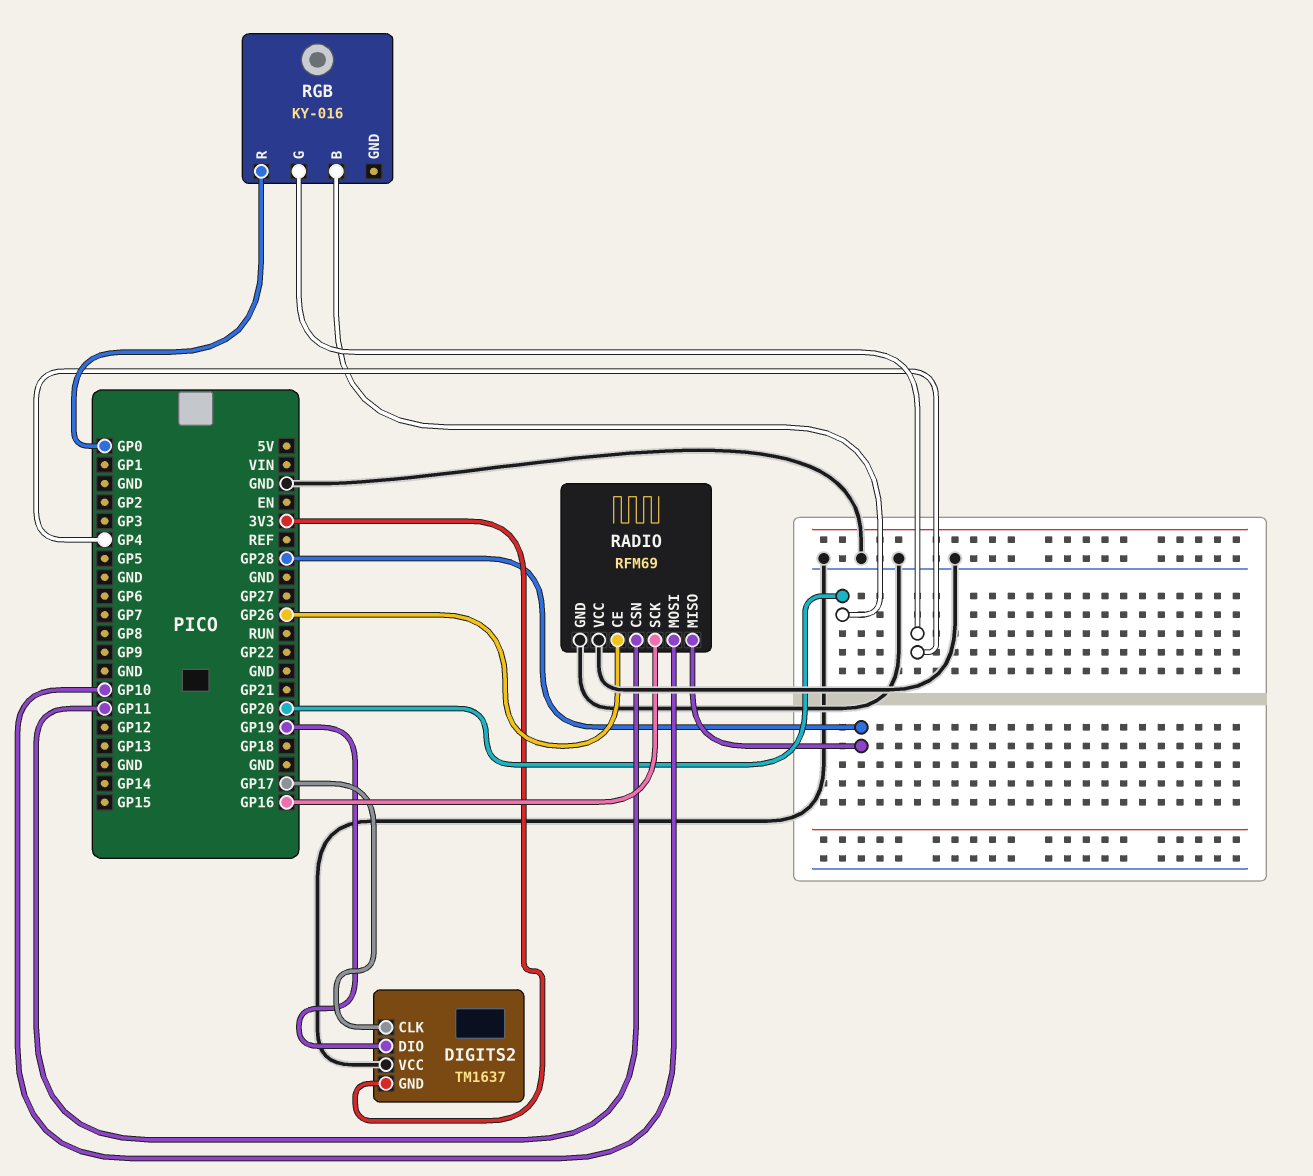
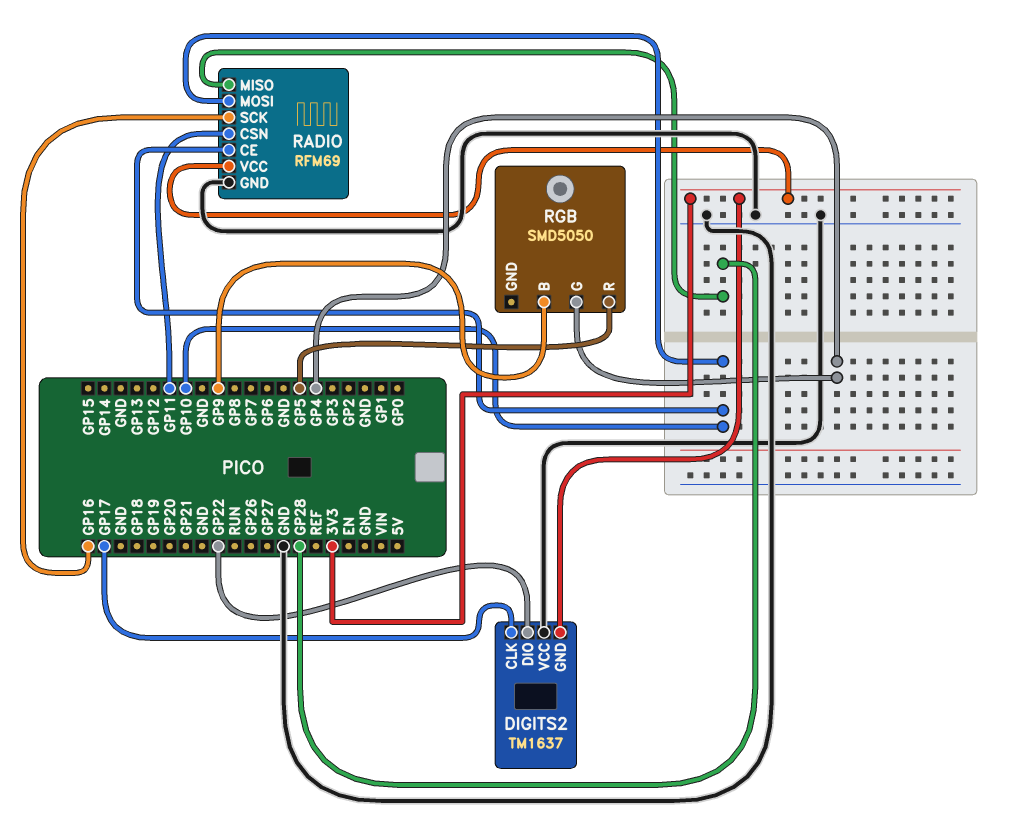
DIGITS2 pin DIO: GP19 -> GP22
RADIO pin CE: GP26 -> GP10
RADIO pin VCC: GND -> 3V3
RGB: KY-016 -> SMD5050
RGB pin B: GP20 -> GP9
RGB pin R: GP0 -> GP5

